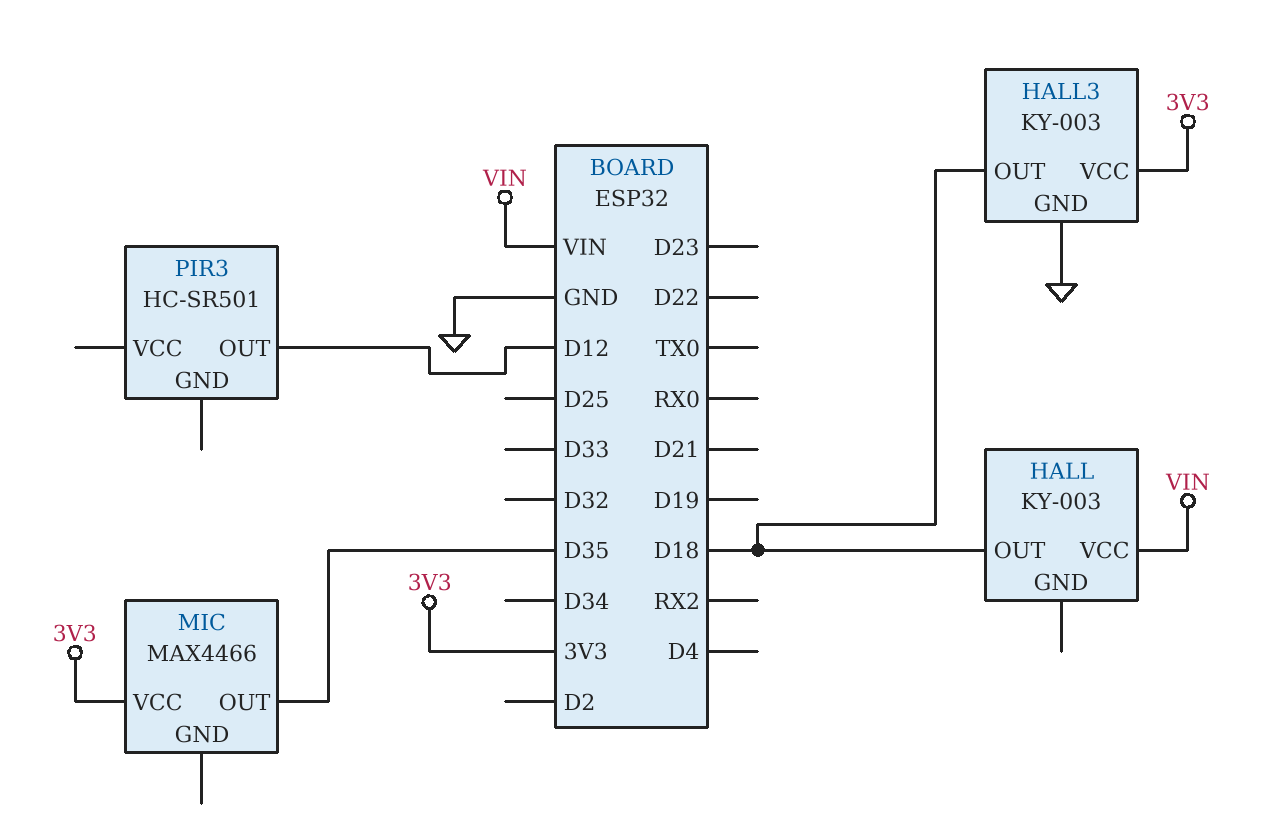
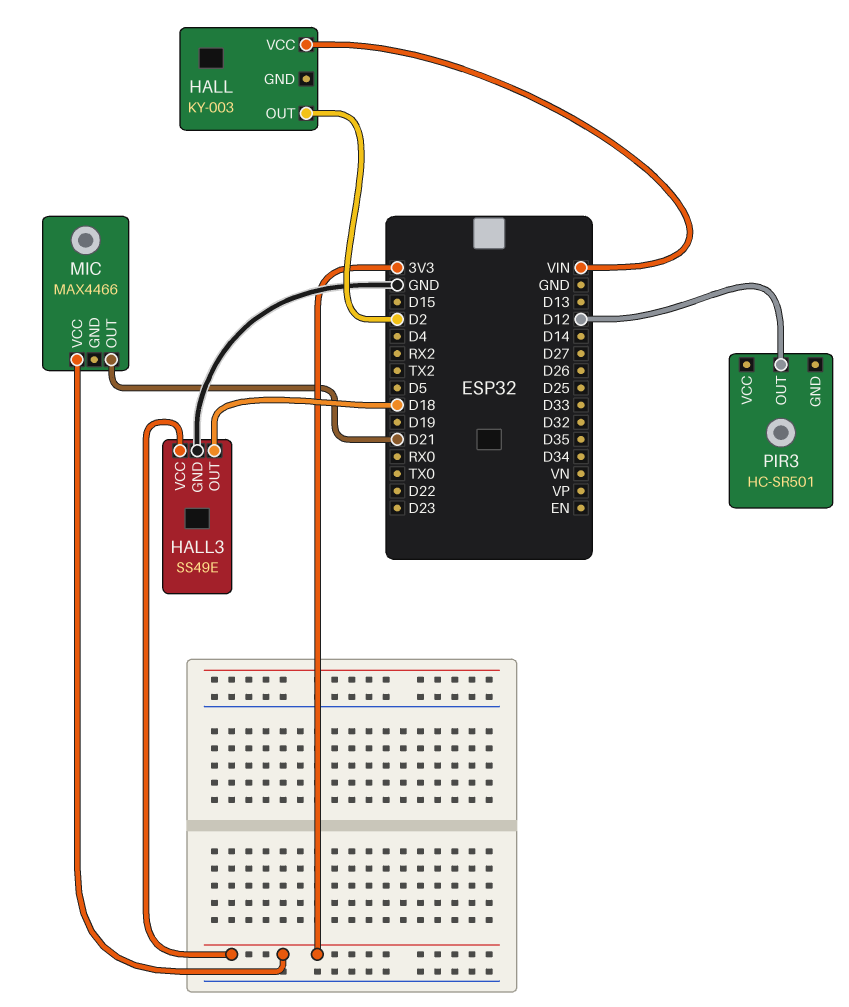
HALL pin OUT: D18 -> D2
HALL3: KY-003 -> SS49E
MIC pin OUT: D35 -> D21

